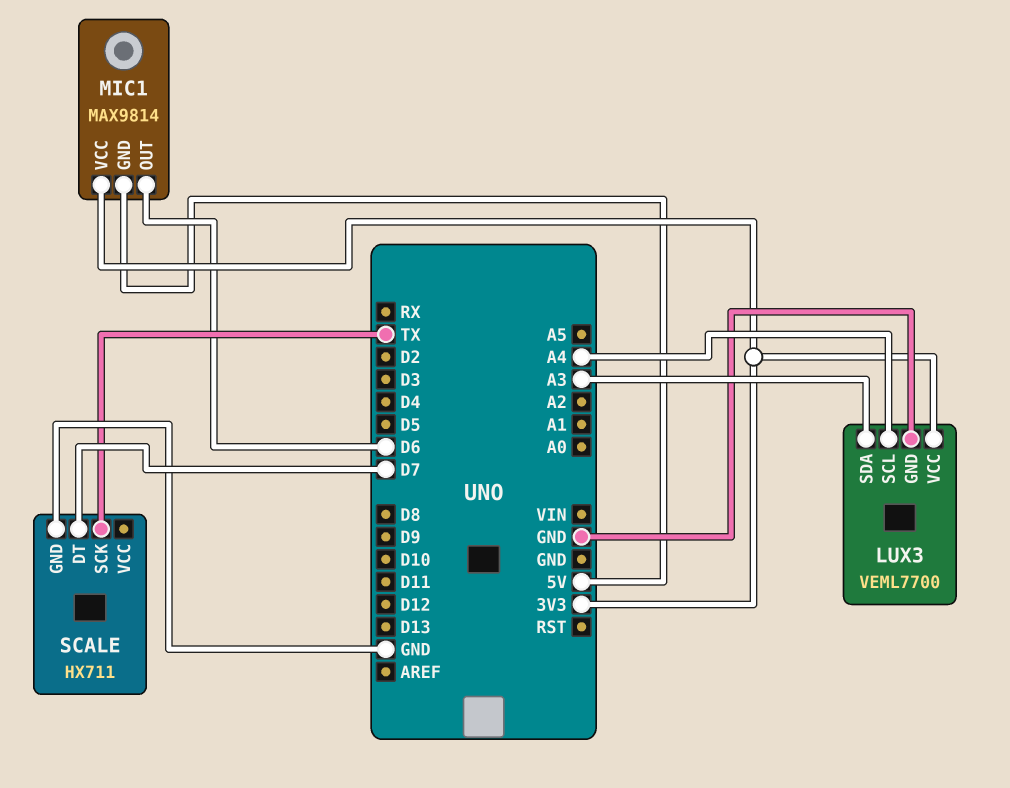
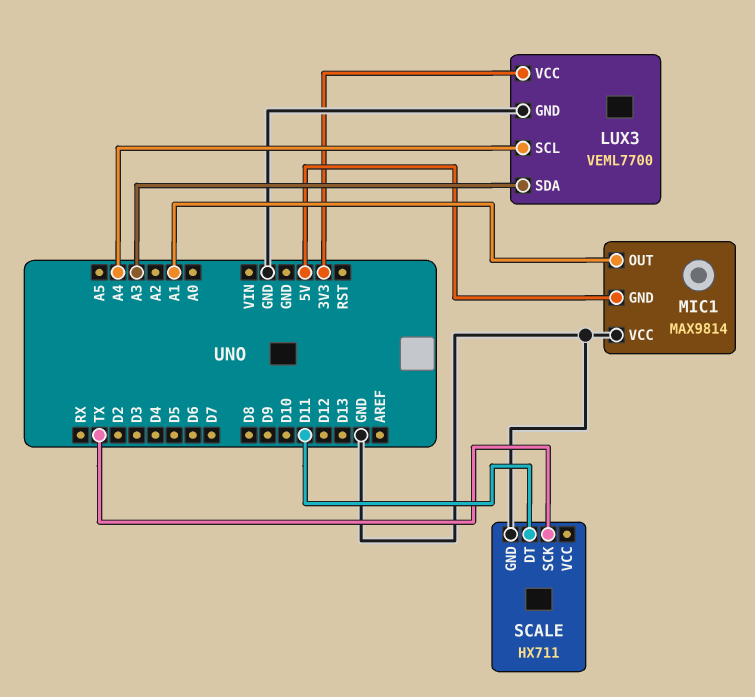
MIC1 pin OUT: D6 -> A1
MIC1 pin VCC: 3V3 -> GND
SCALE pin DT: D7 -> D11

